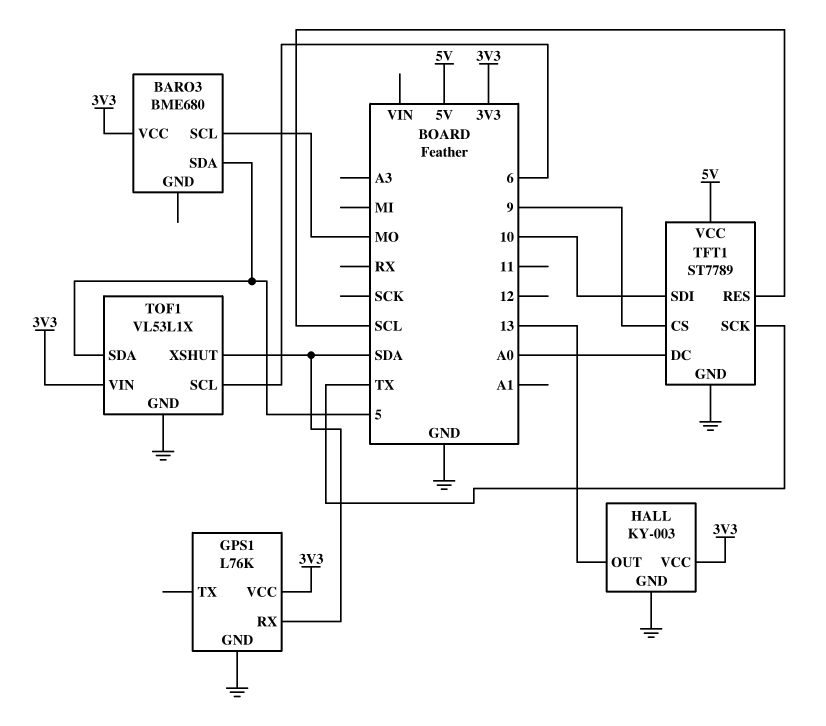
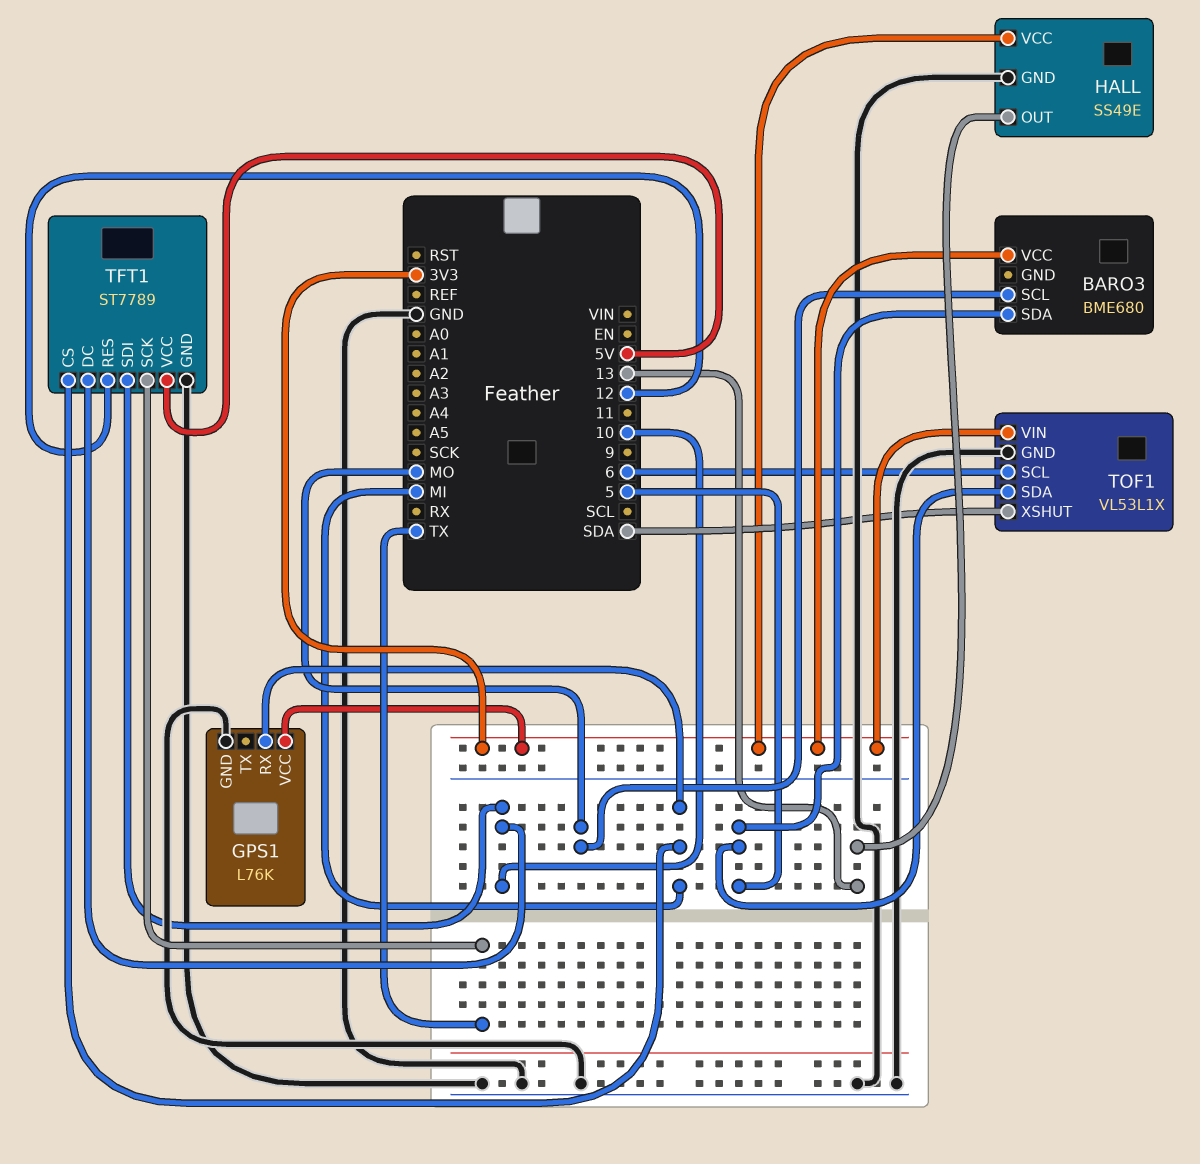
GPS1 pin RX: SDA -> MI
HALL: KY-003 -> SS49E
TFT1 pin CS: 9 -> MI
TFT1 pin DC: A0 -> 10
TFT1 pin RES: SCL -> 12

